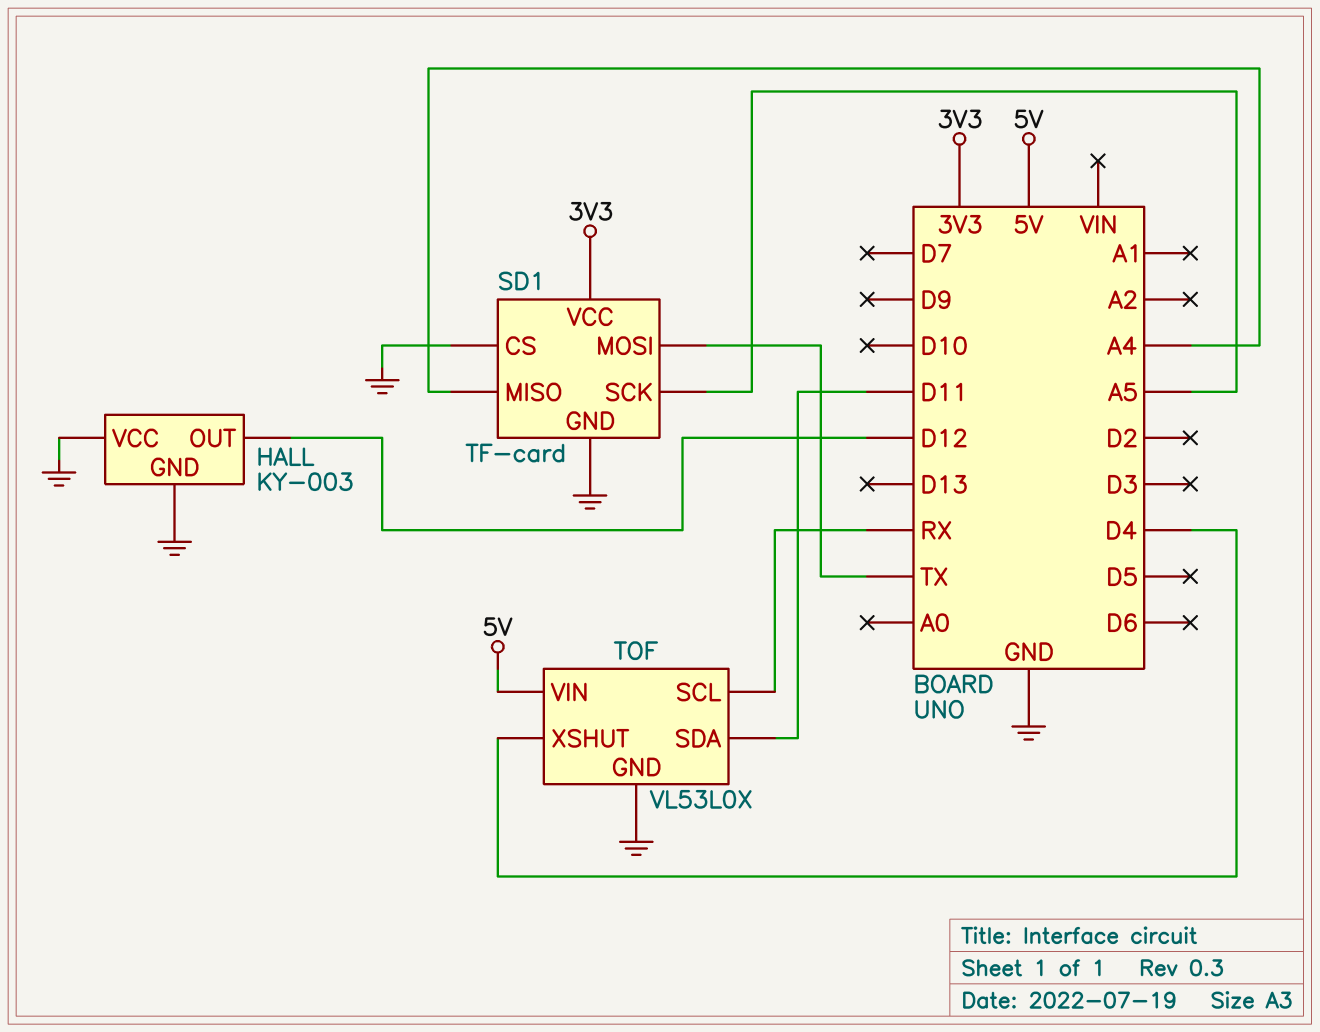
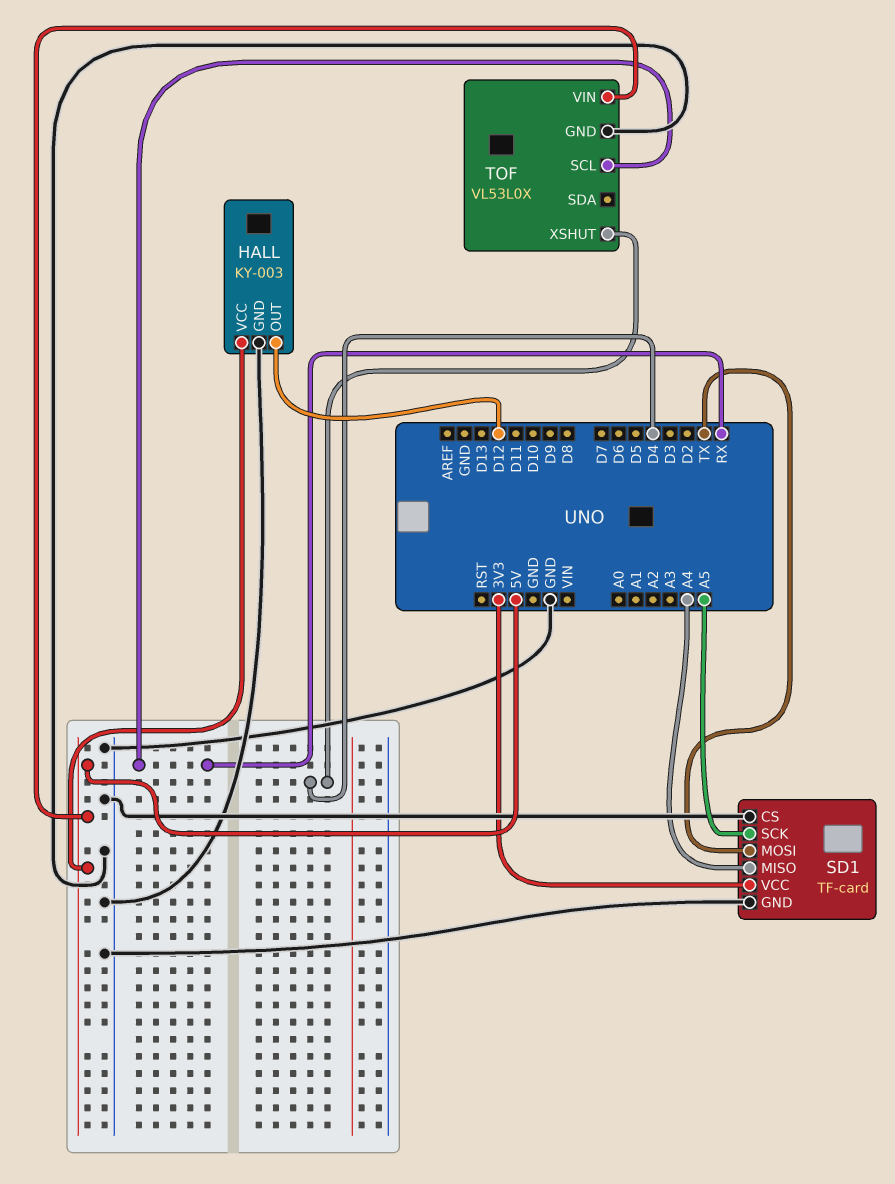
HALL pin VCC: GND -> 5V
TOF pin SDA: D11 -> none

